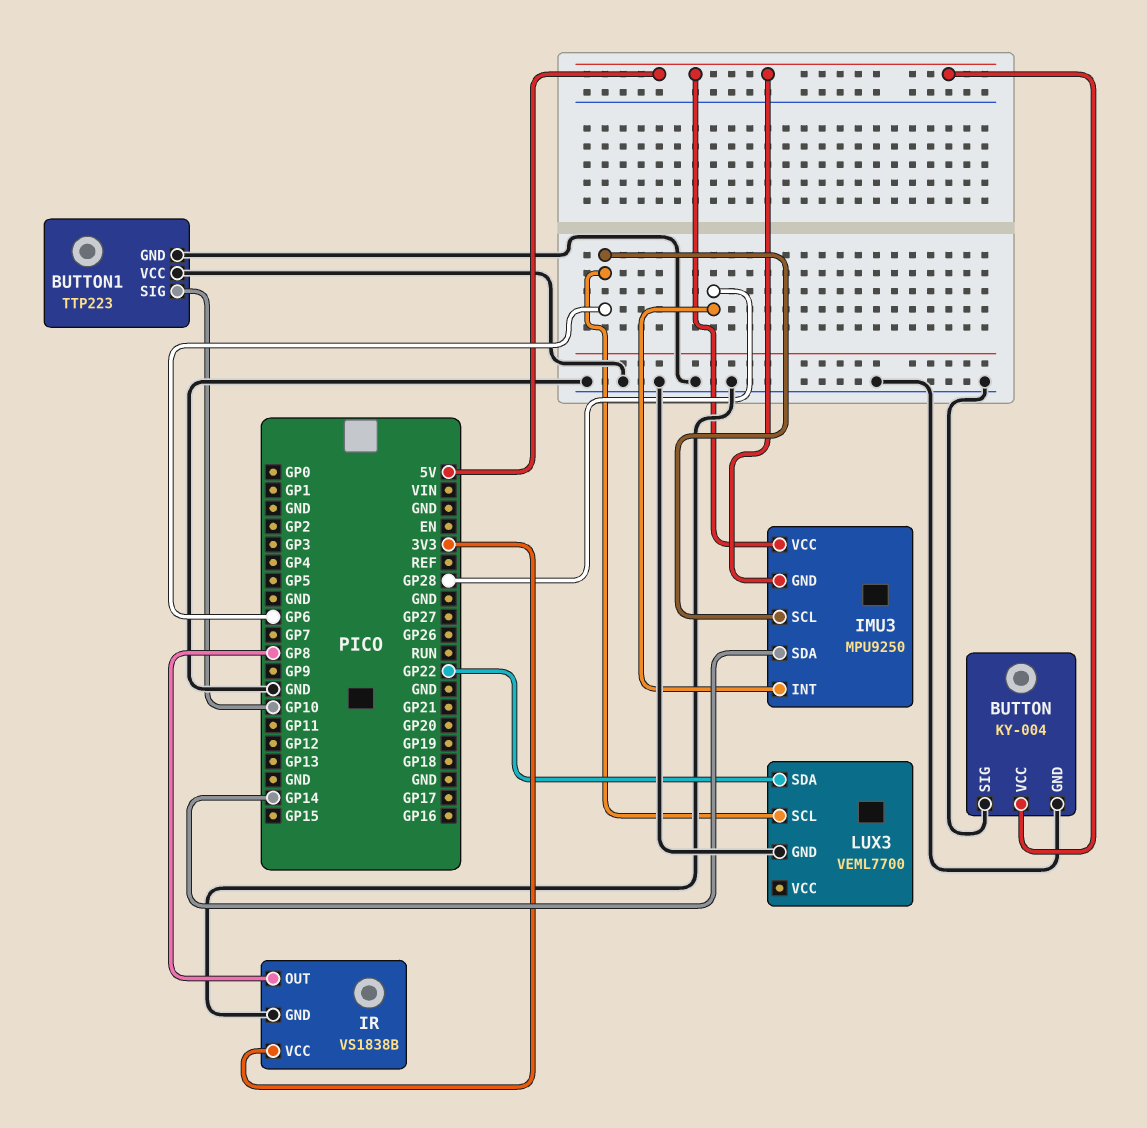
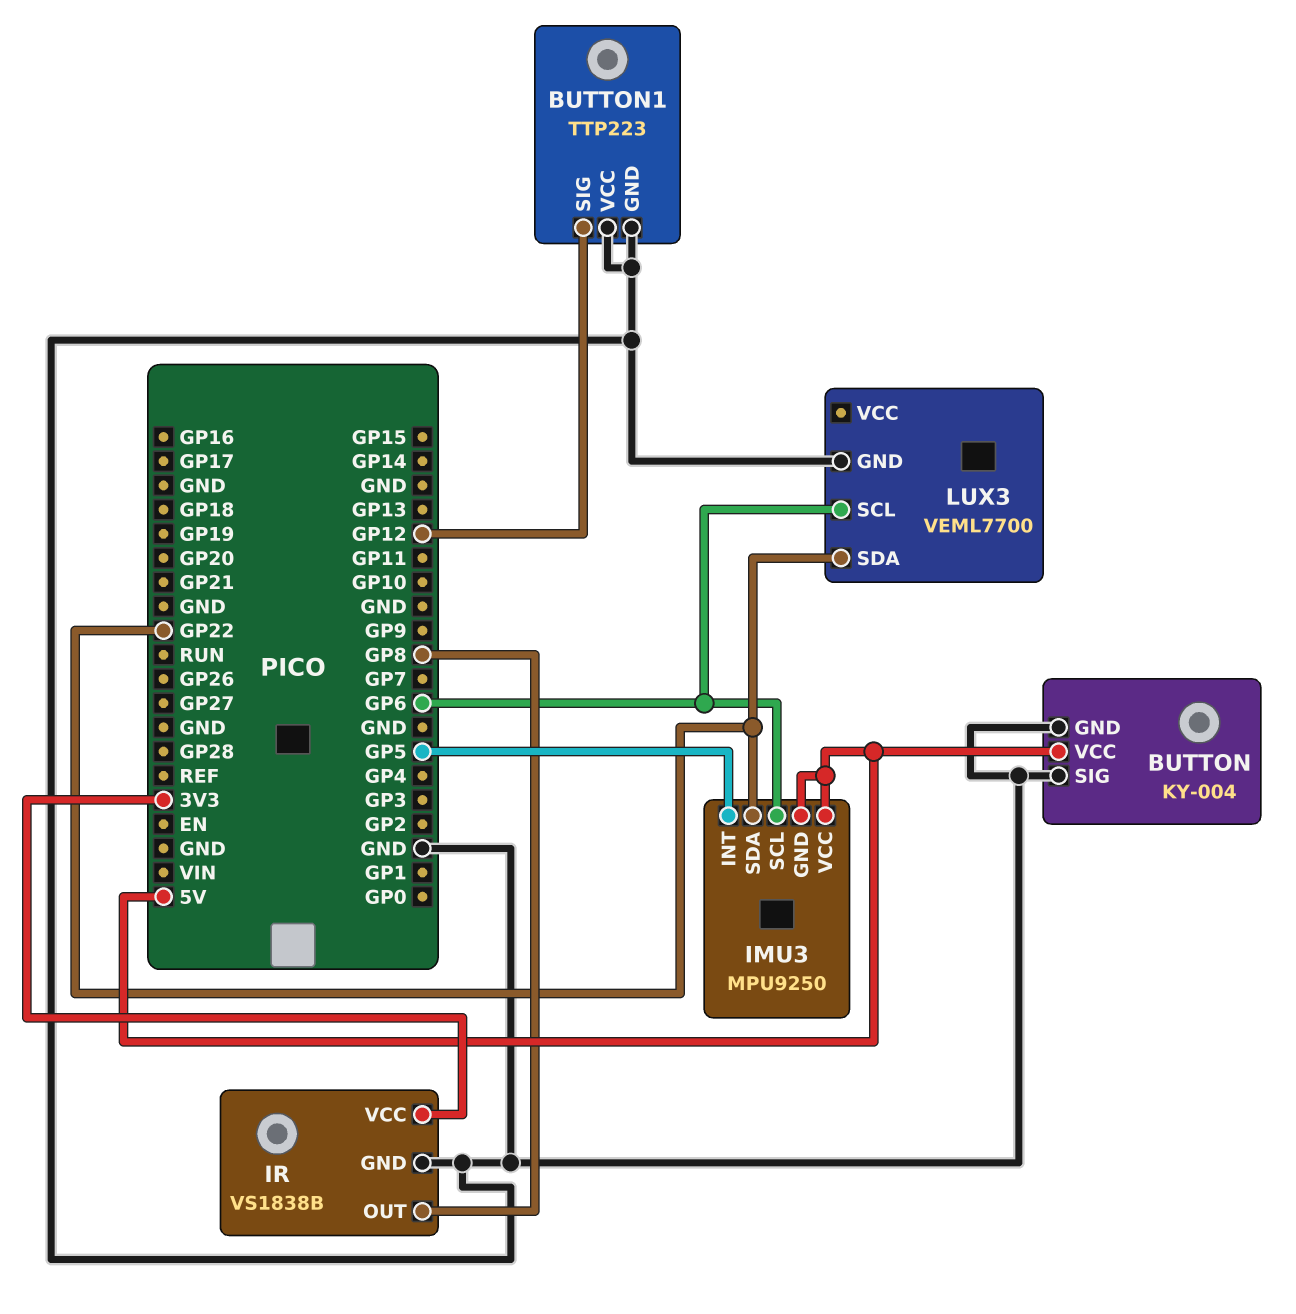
BUTTON1 pin SIG: GP10 -> GP12
IMU3 pin INT: GP28 -> GP5
IMU3 pin SDA: GP14 -> GP22

